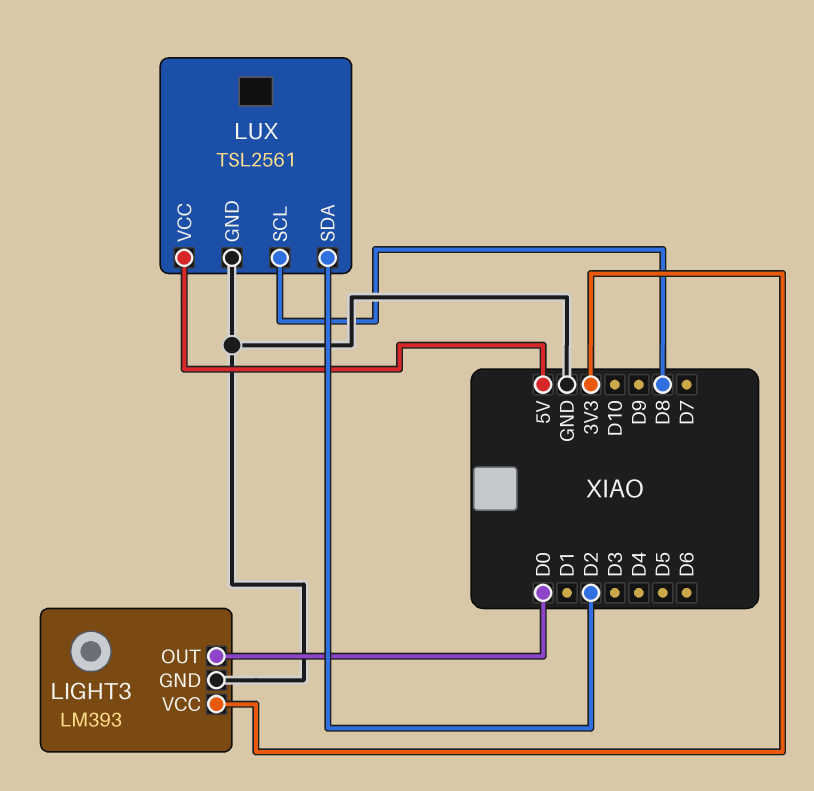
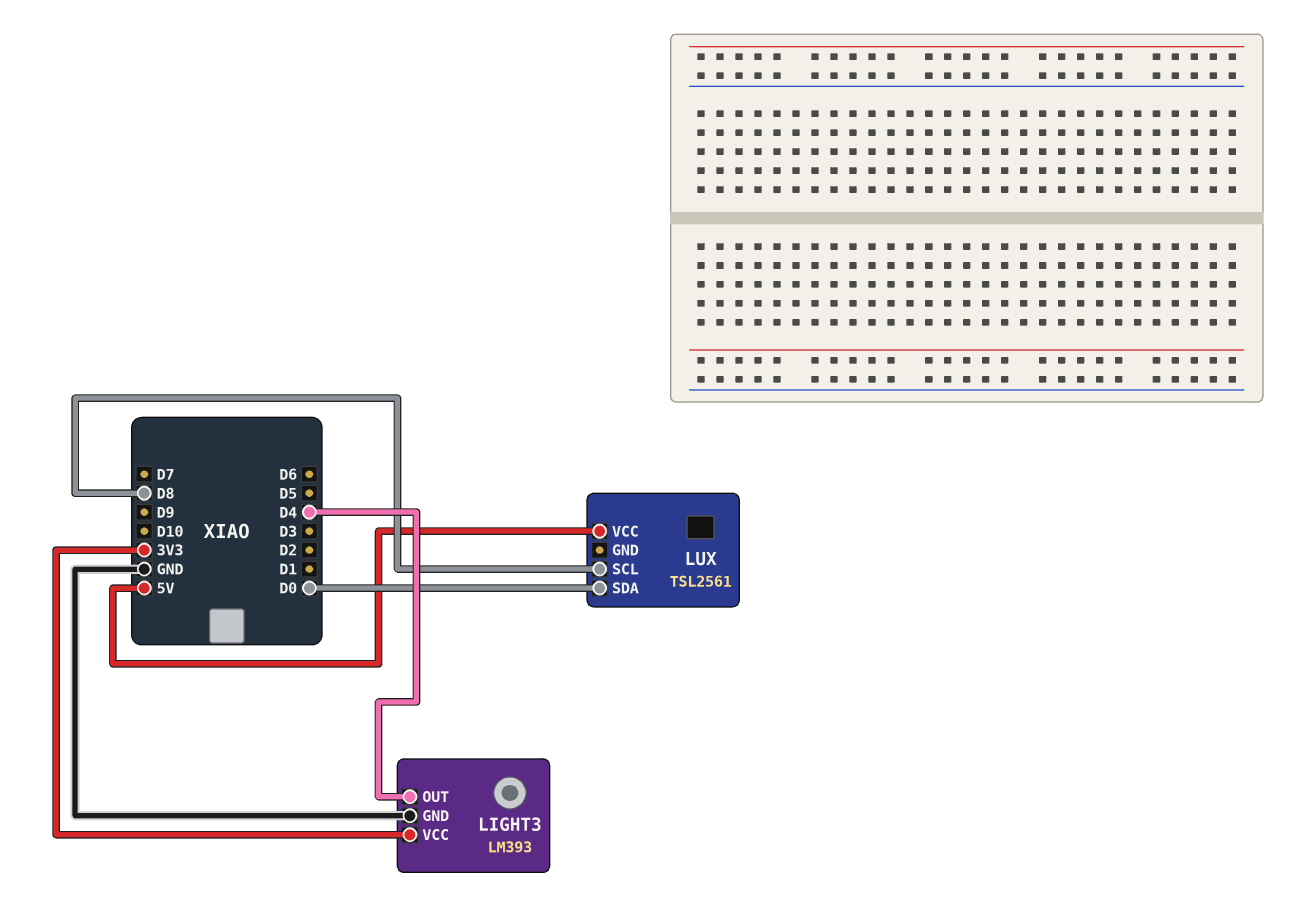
LIGHT3 pin OUT: D0 -> D4
LUX pin GND: GND -> none
LUX pin SDA: D2 -> D0

